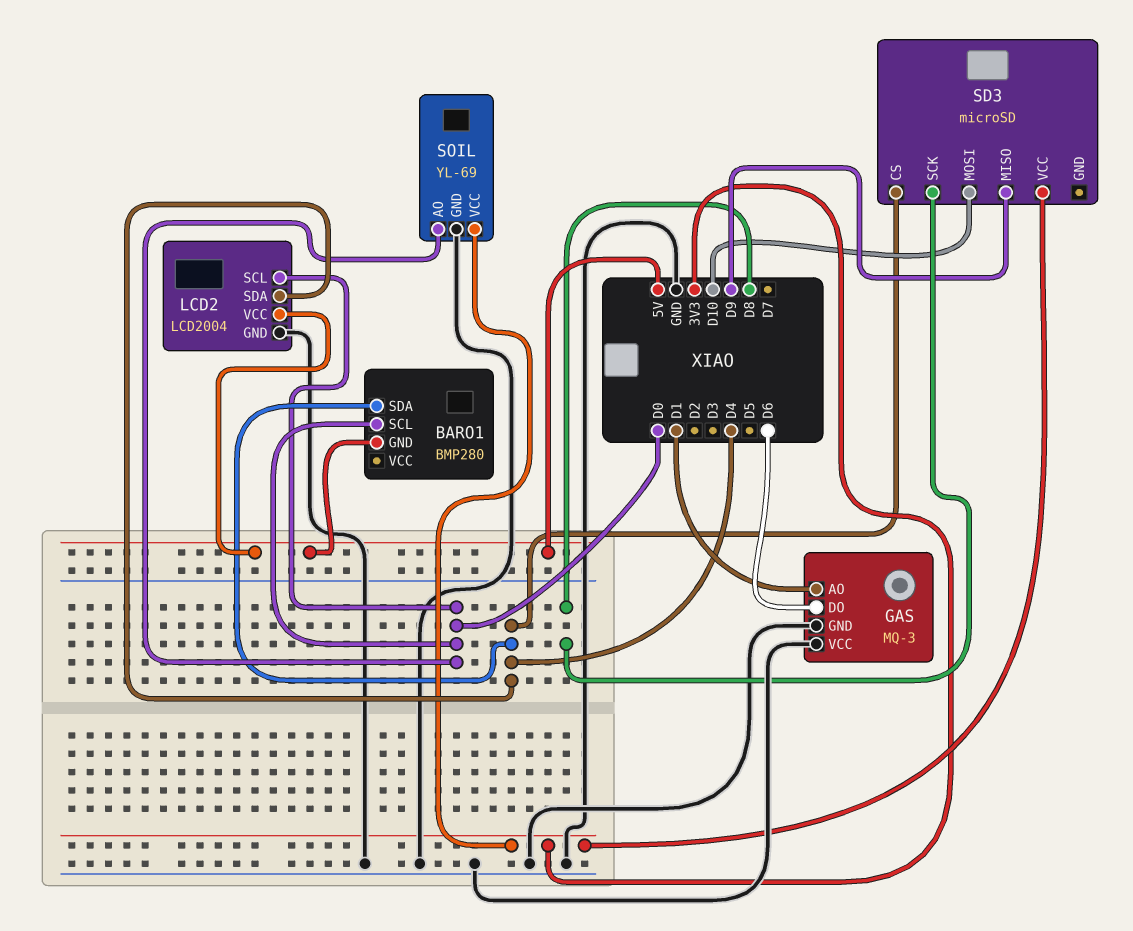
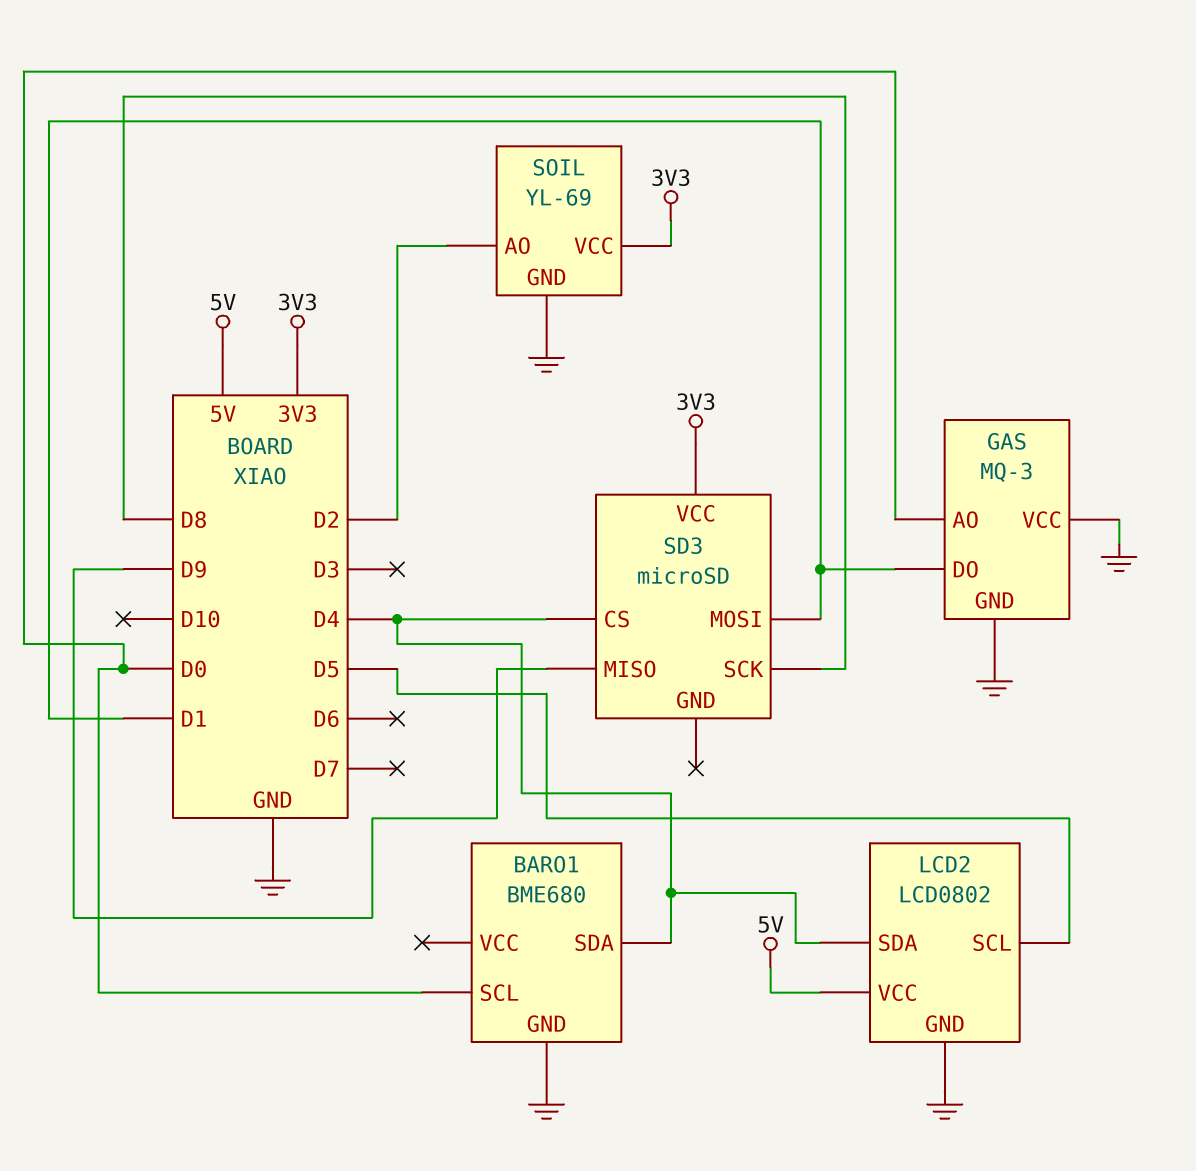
BARO1: BMP280 -> BME680
BARO1 pin GND: 5V -> GND
GAS pin AO: D1 -> D0
GAS pin DO: D6 -> D1
LCD2: LCD2004 -> LCD0802
LCD2 pin SCL: D0 -> D5
SD3 pin MOSI: D10 -> D1
SOIL pin AO: D0 -> D2

